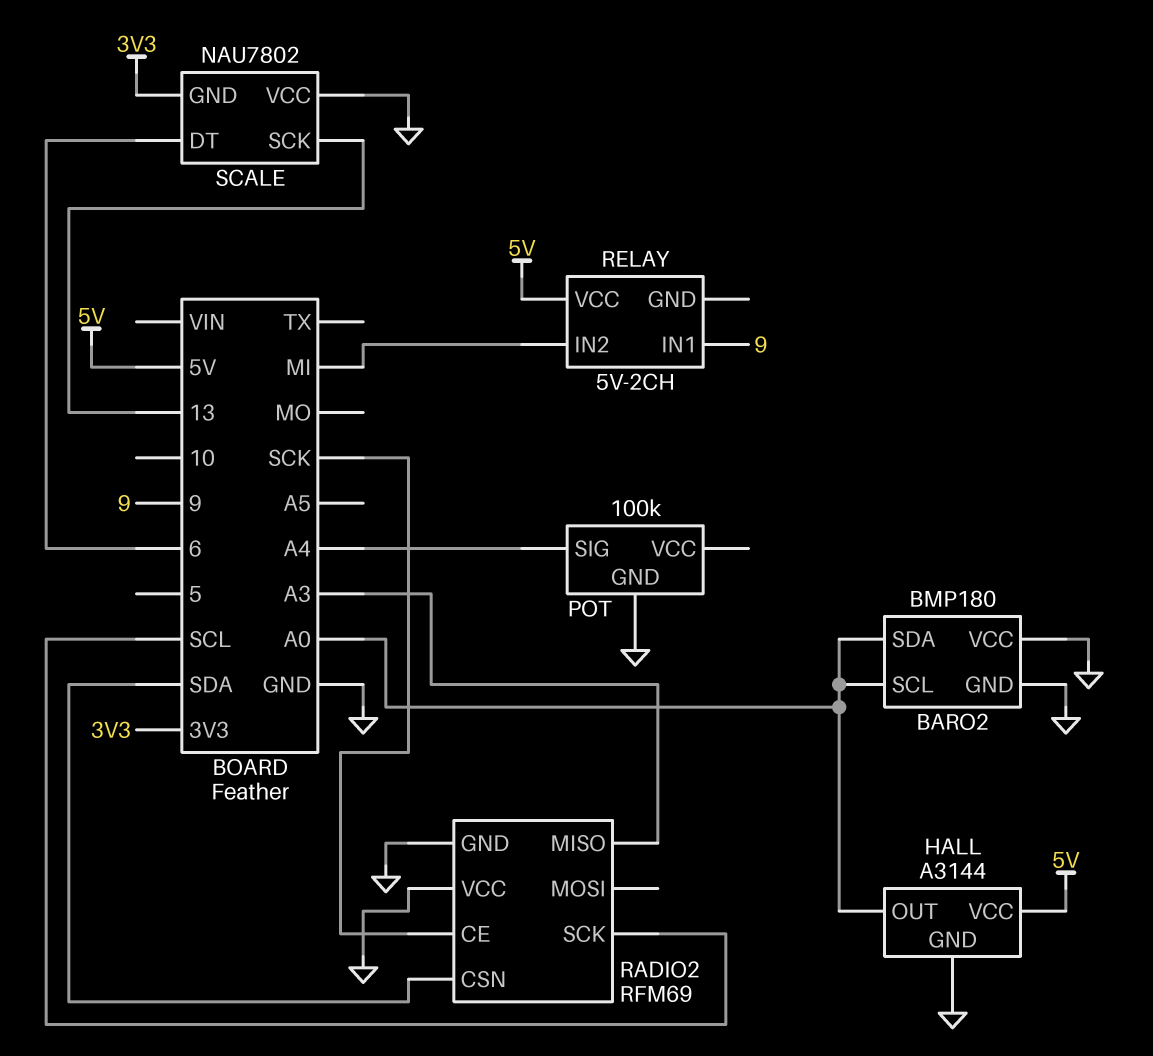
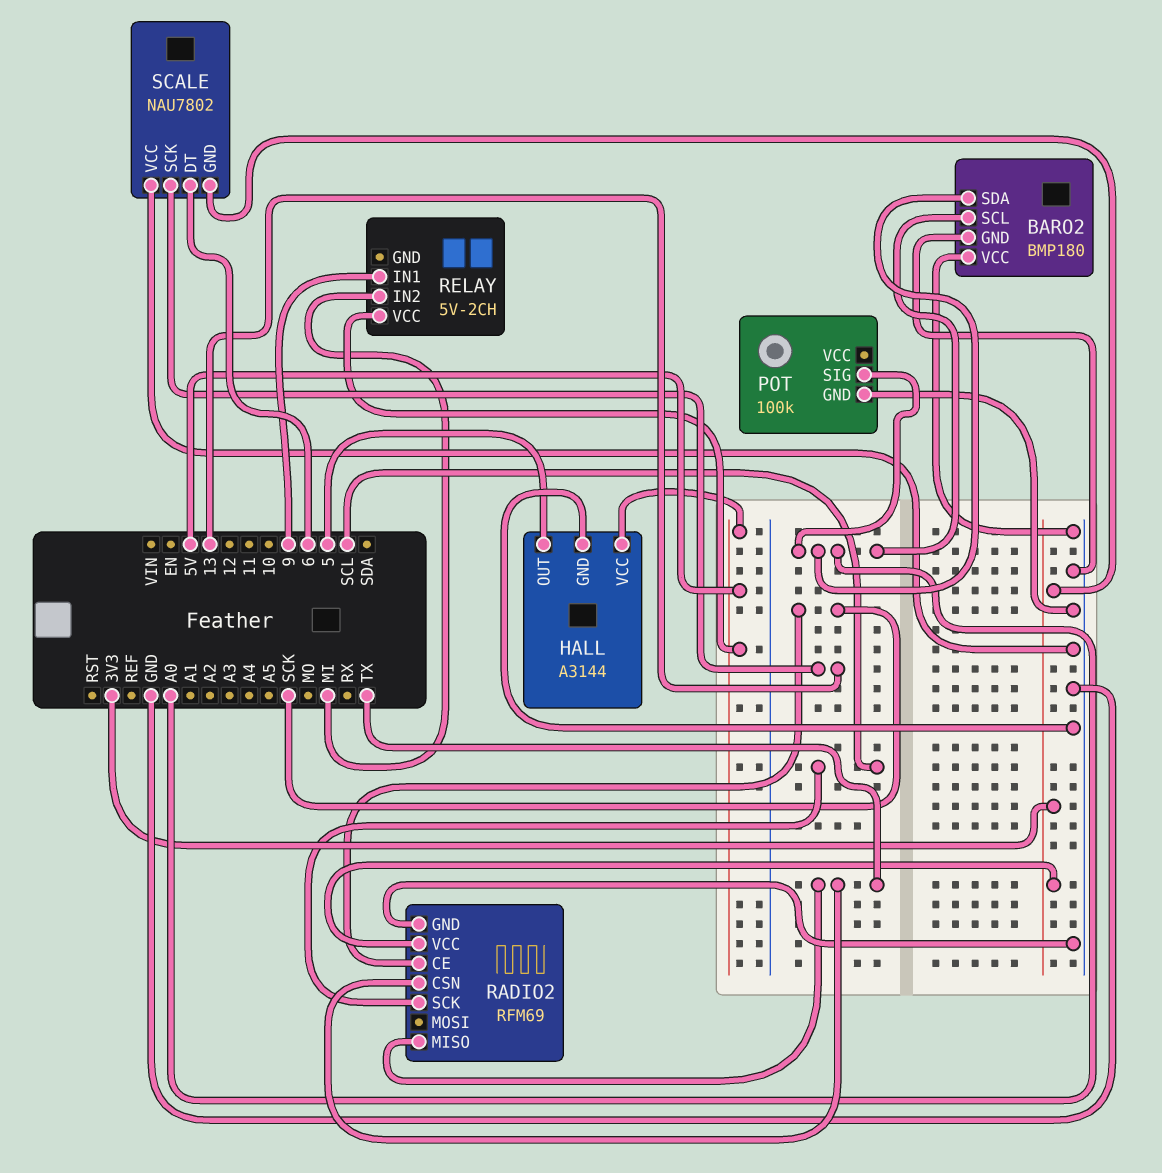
HALL pin OUT: A0 -> 5
POT pin SIG: A4 -> A0
RADIO2 pin CSN: SDA -> TX
RADIO2 pin MISO: A3 -> TX
RADIO2 pin VCC: GND -> 3V3

